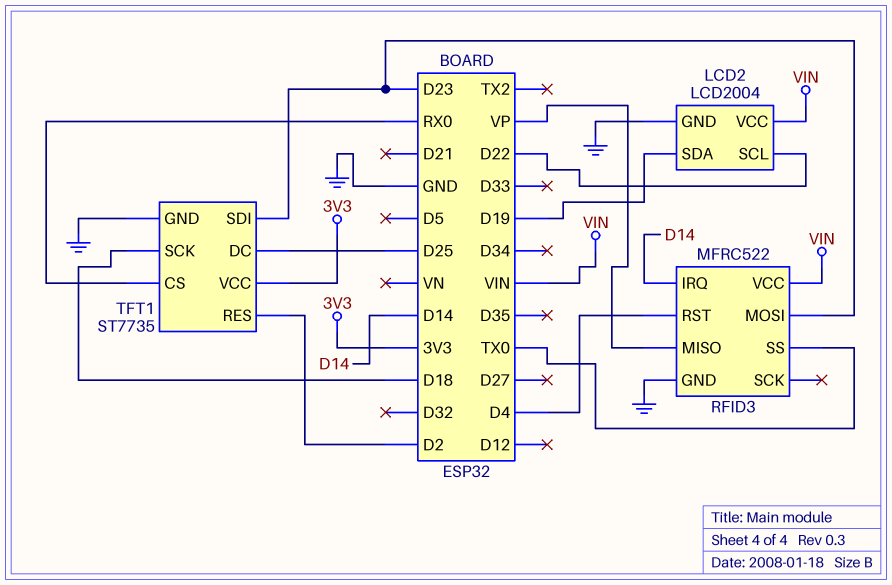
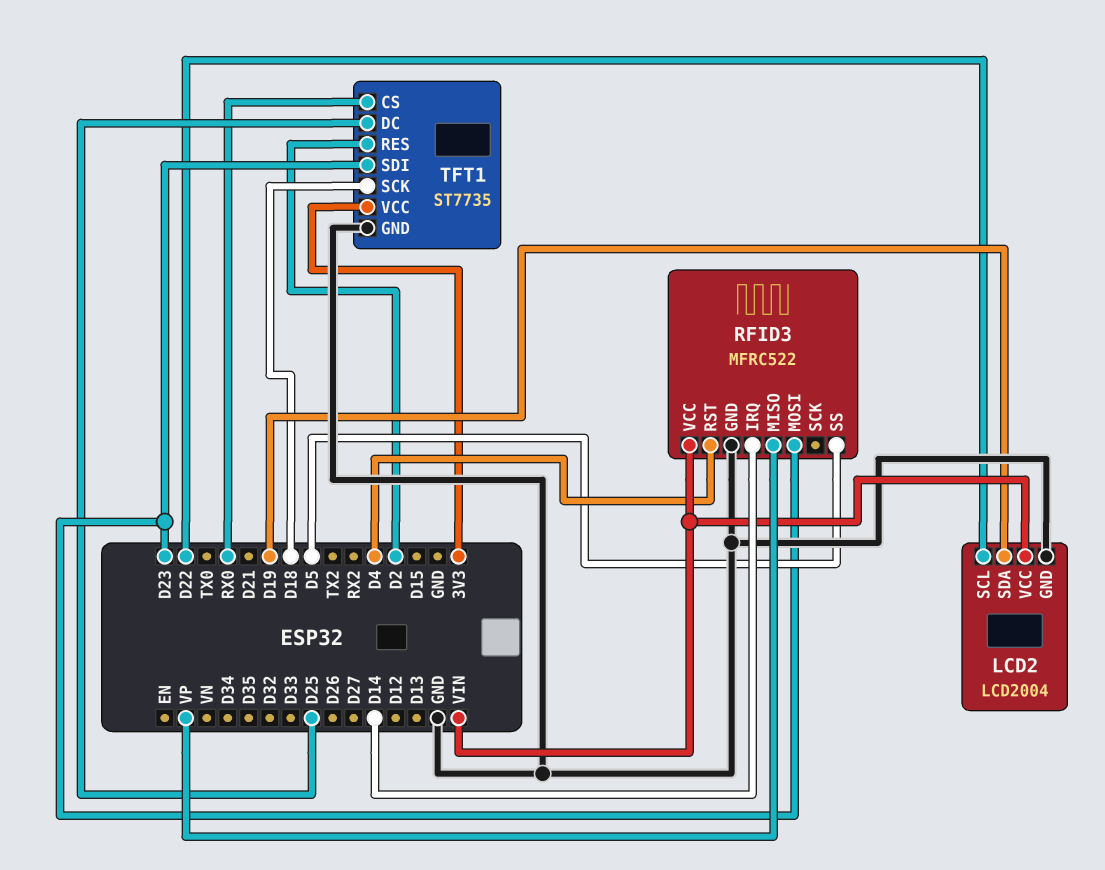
RFID3 pin SS: TX0 -> D5

